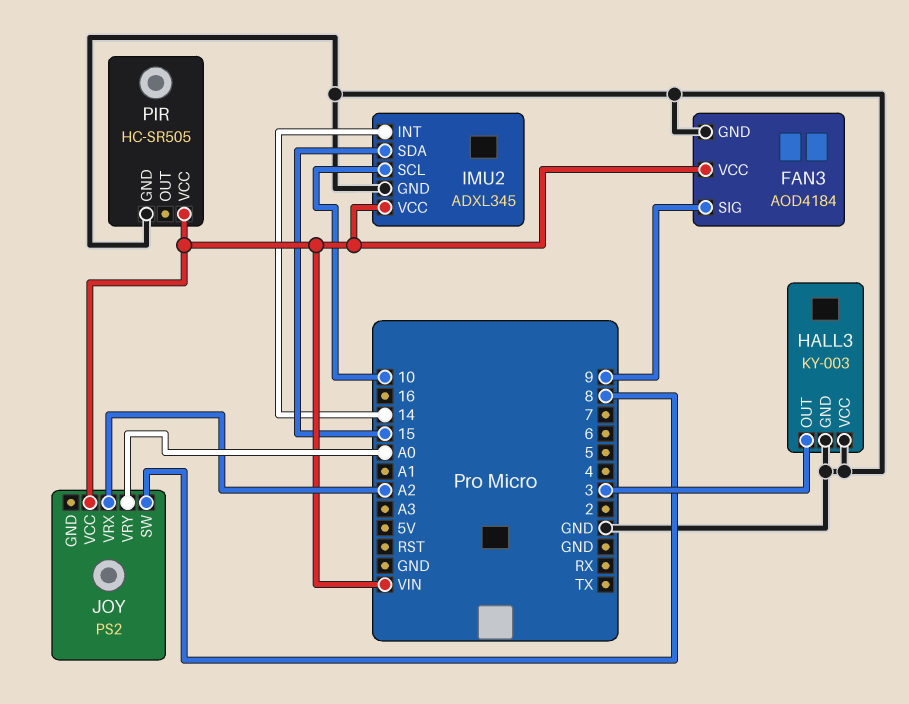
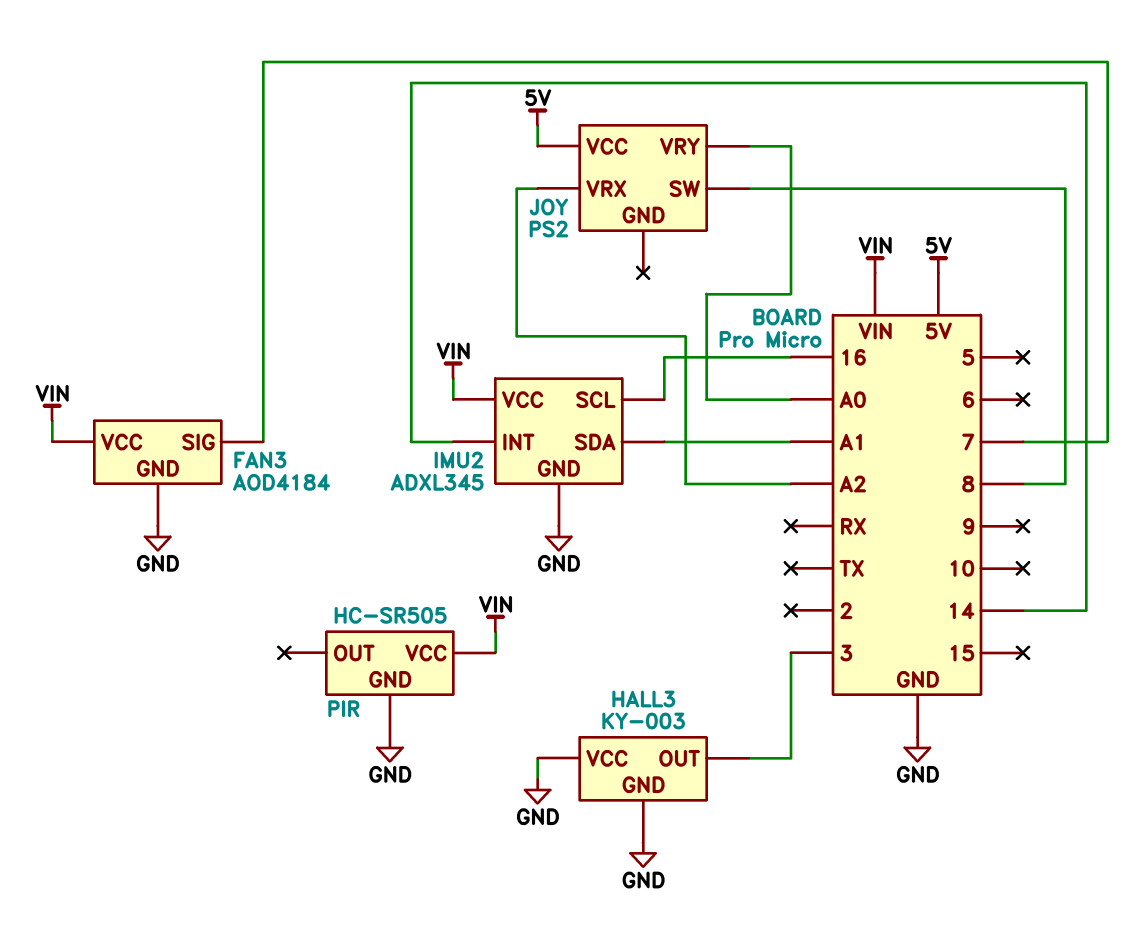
FAN3 pin SIG: 9 -> 7
IMU2 pin SCL: 10 -> 16
IMU2 pin SDA: 15 -> A1
JOY pin VCC: VIN -> 5V

